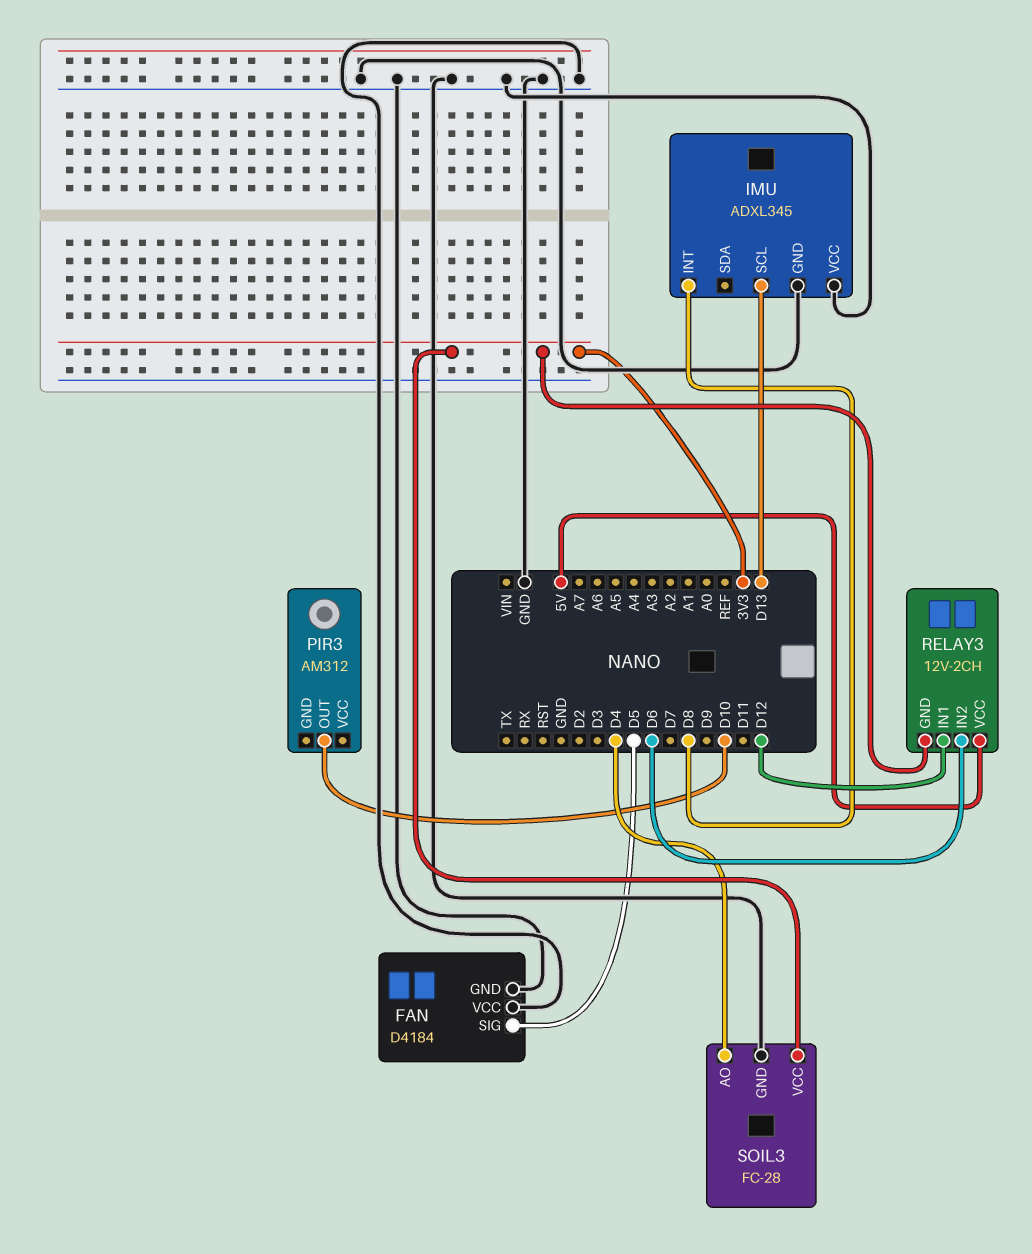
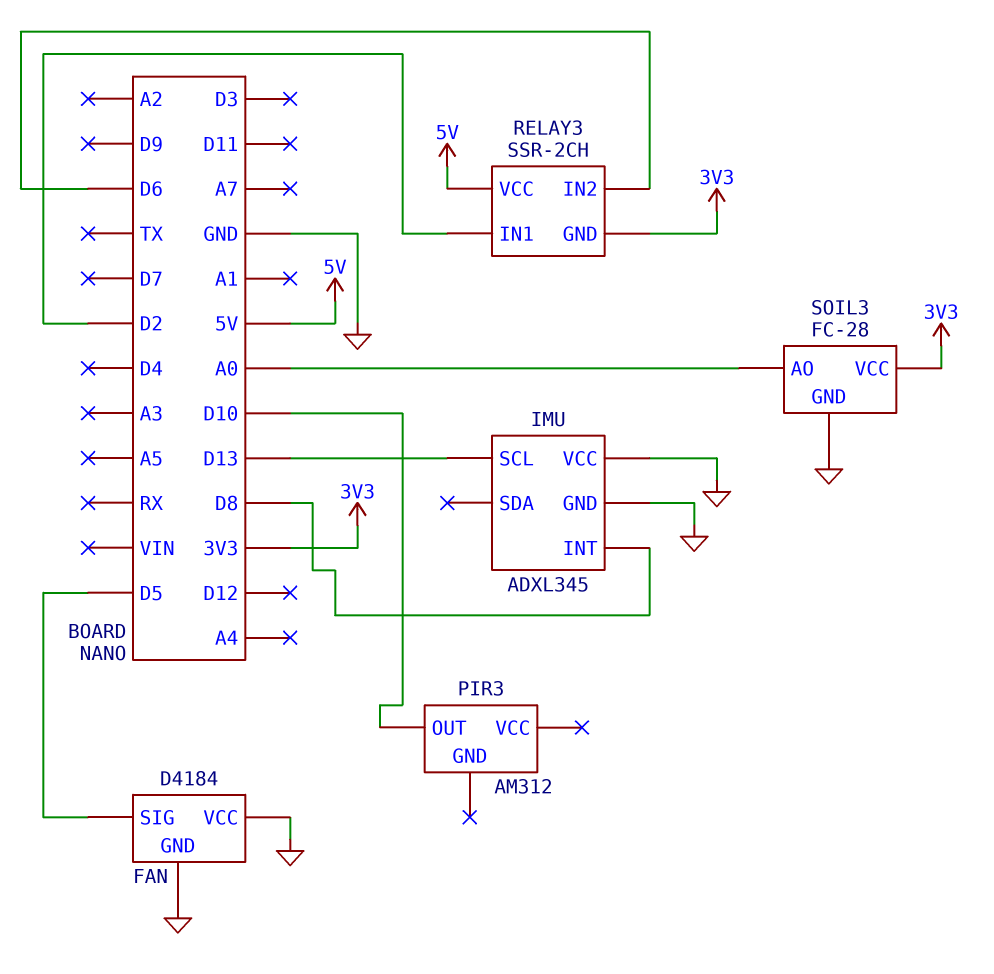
RELAY3: 12V-2CH -> SSR-2CH
RELAY3 pin IN1: D12 -> D2
SOIL3 pin AO: D4 -> A0

